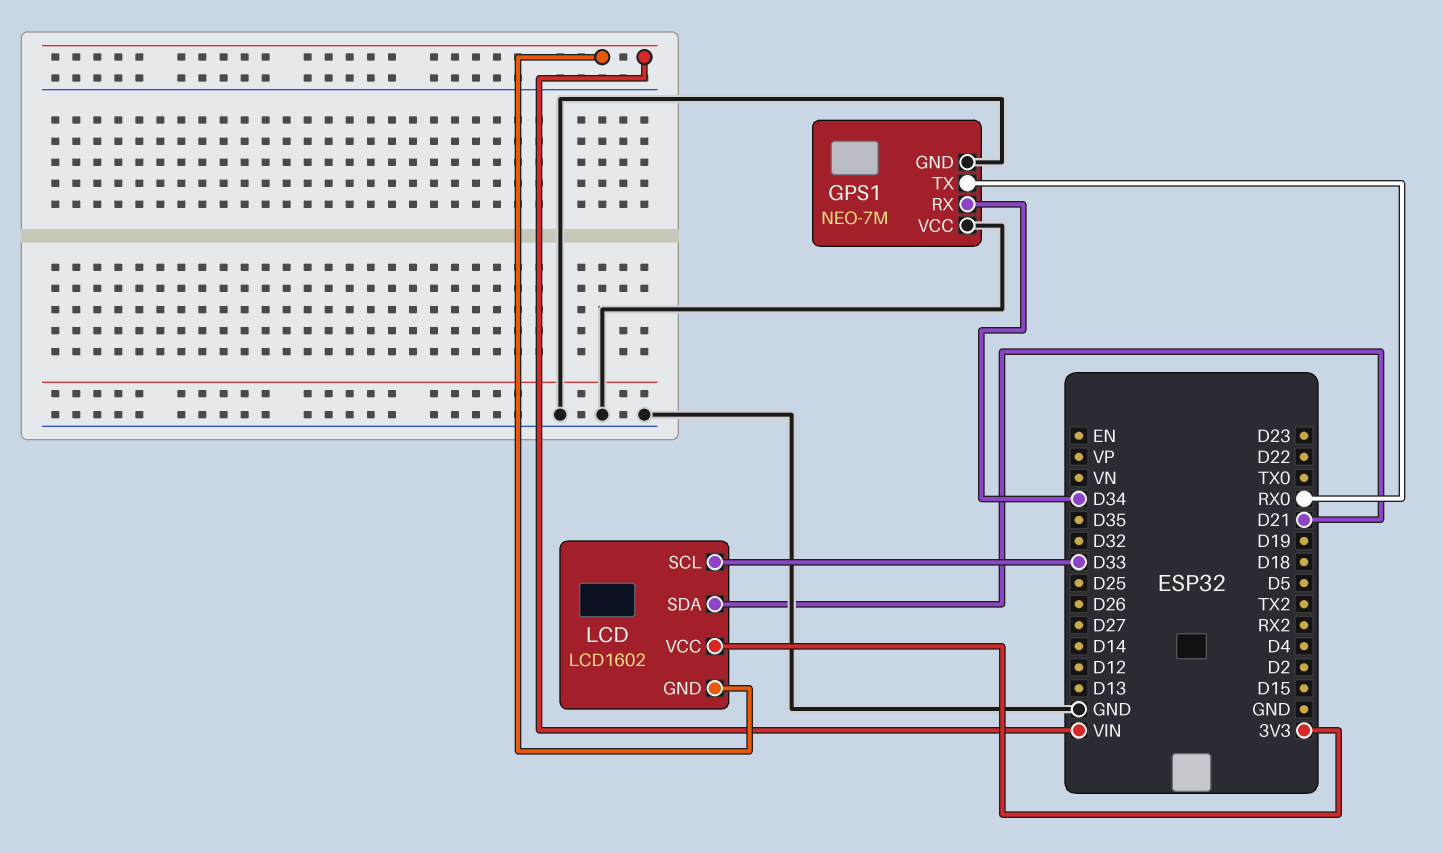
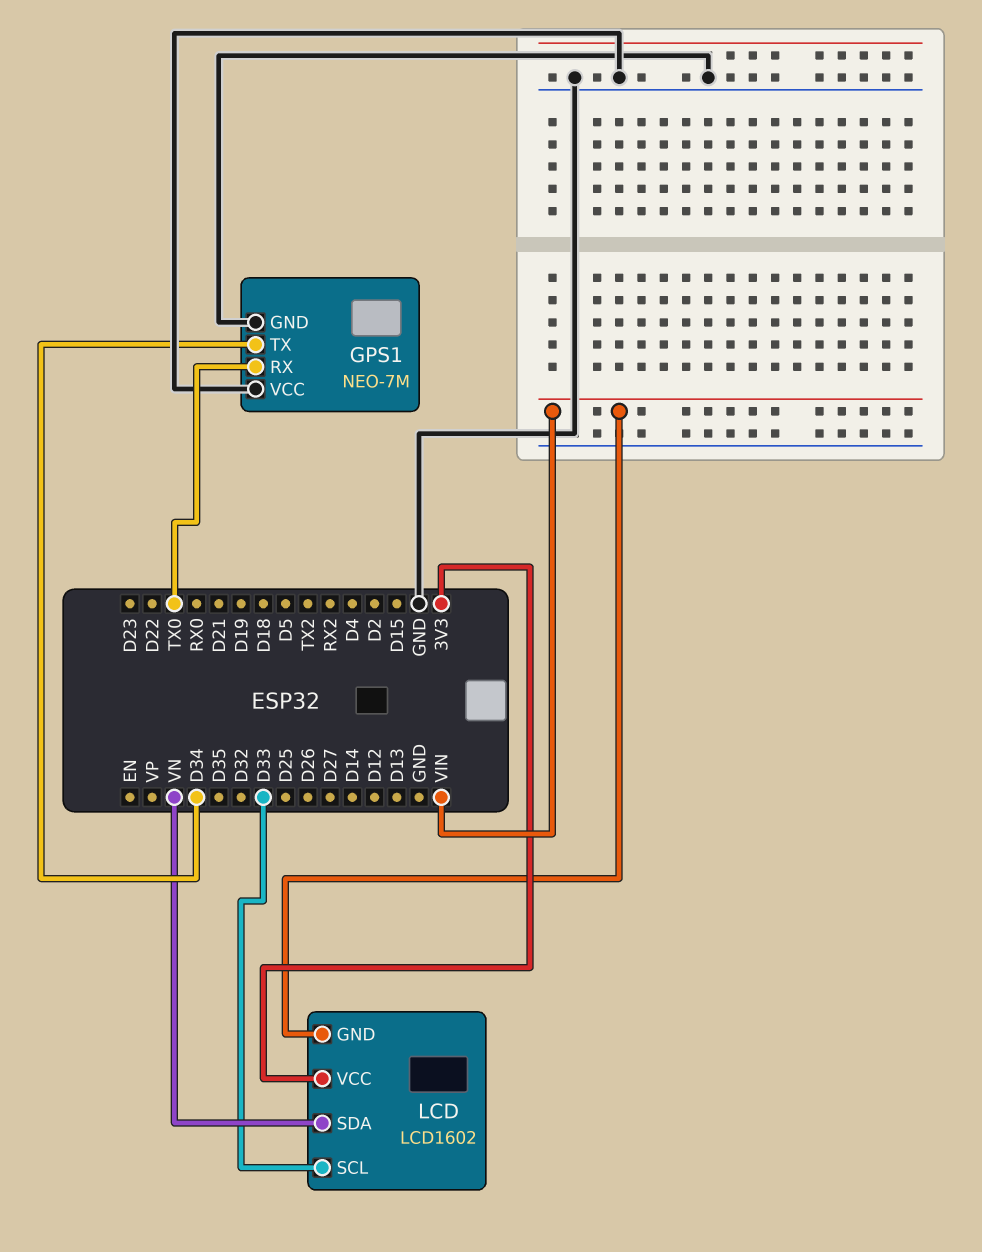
GPS1 pin RX: D34 -> TX0
GPS1 pin TX: RX0 -> D34
LCD pin SDA: D21 -> VN

